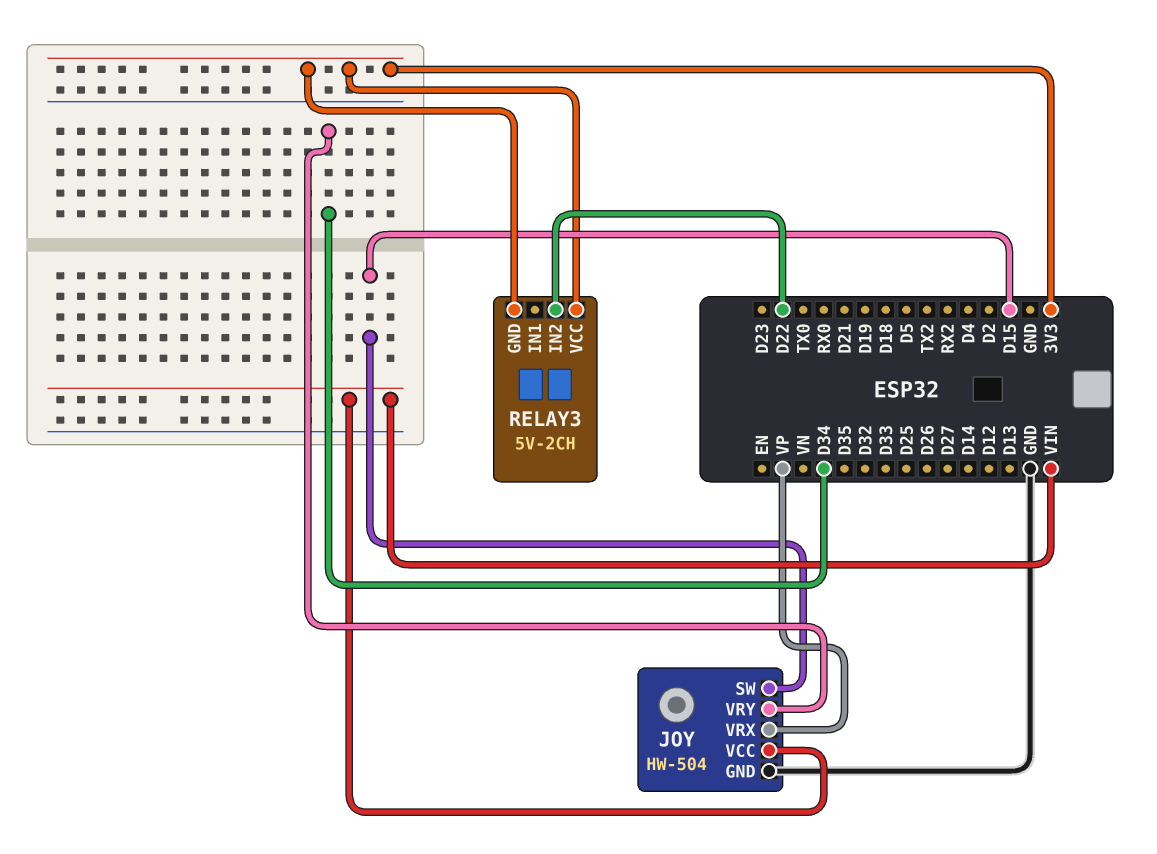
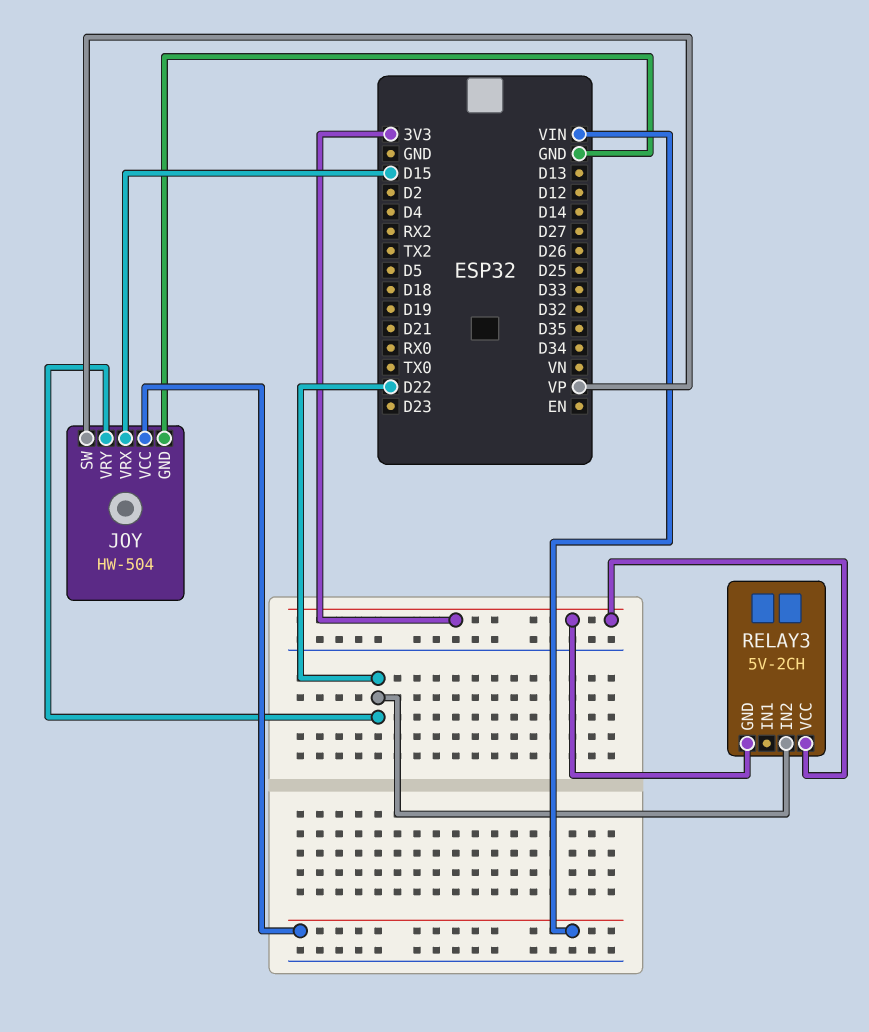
JOY pin SW: D15 -> VP
JOY pin VRX: VP -> D15
JOY pin VRY: D34 -> D22

